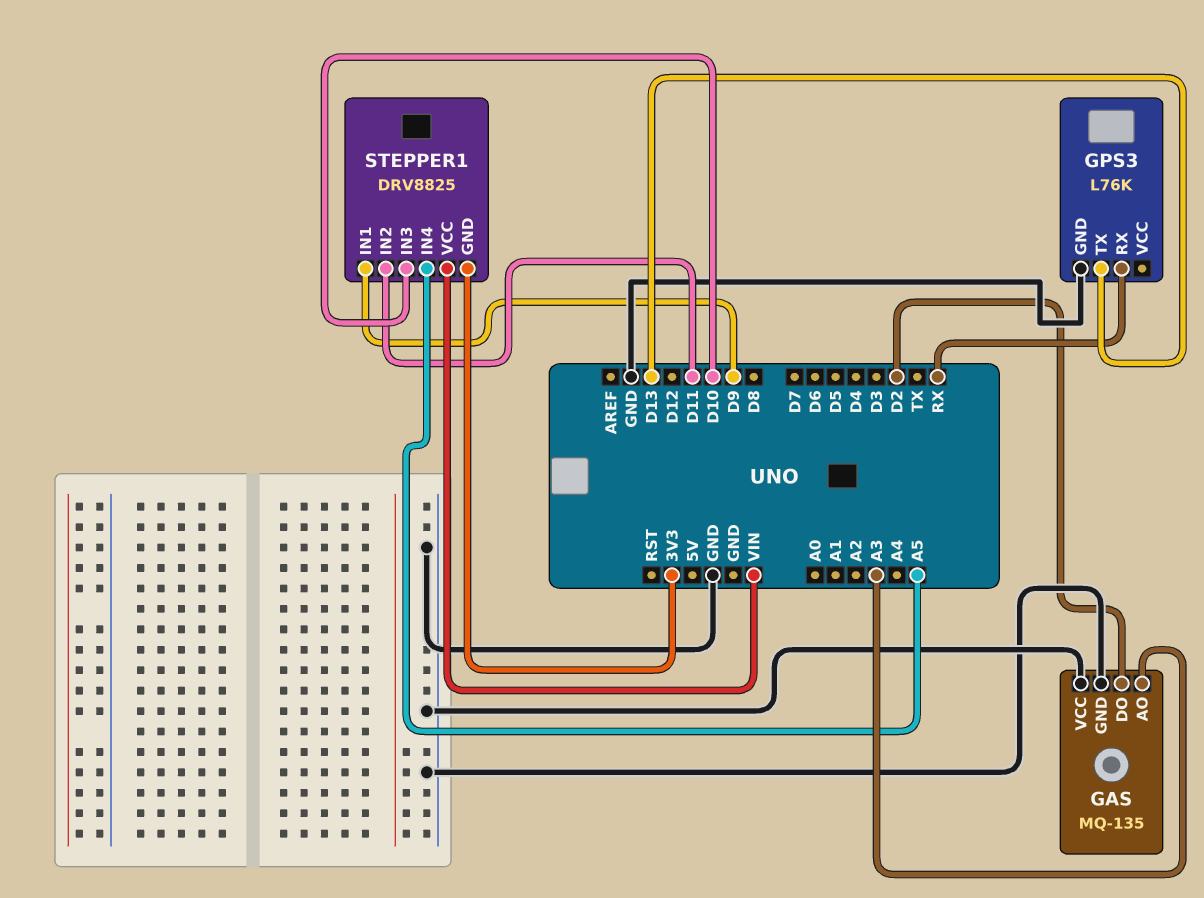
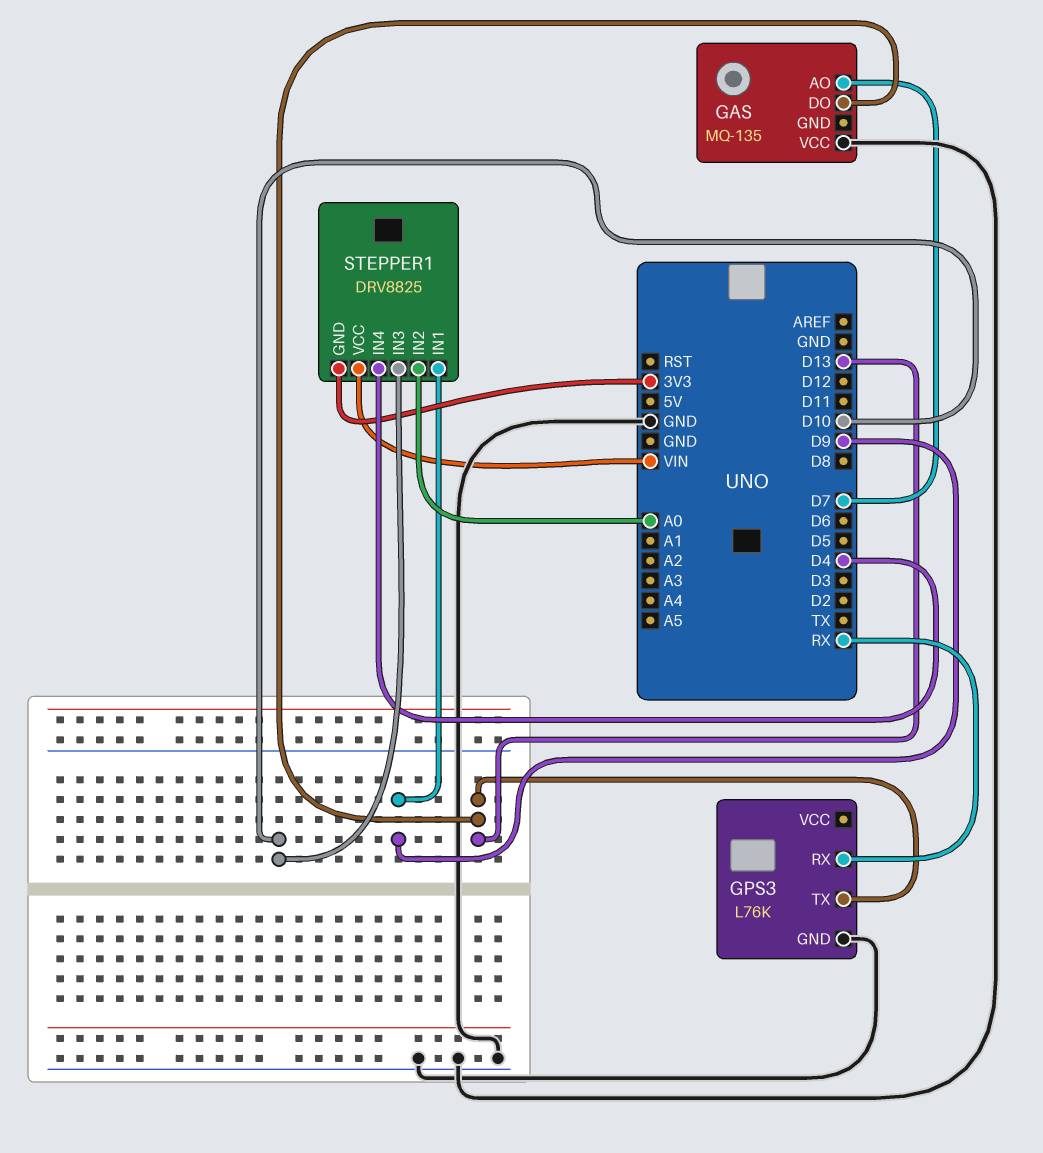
GAS pin AO: A3 -> D7
GAS pin DO: D2 -> D13
GAS pin GND: GND -> none
STEPPER1 pin IN2: D11 -> A0
STEPPER1 pin IN4: A5 -> D4

